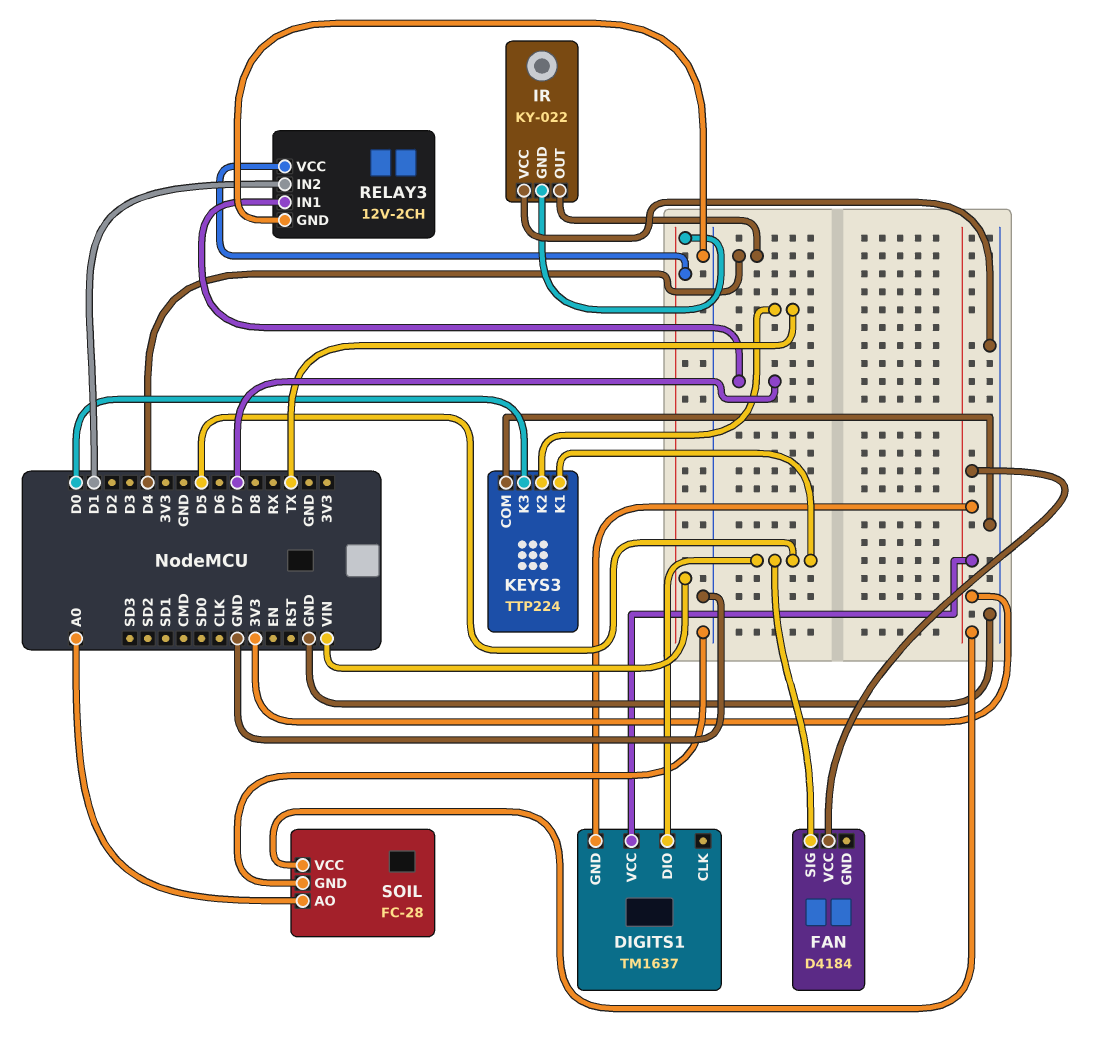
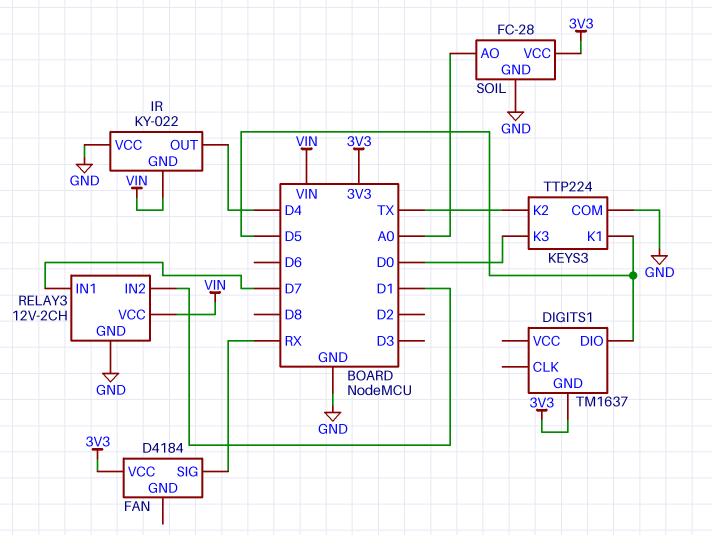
DIGITS1 pin VCC: 3V3 -> none
FAN pin SIG: D5 -> RX

